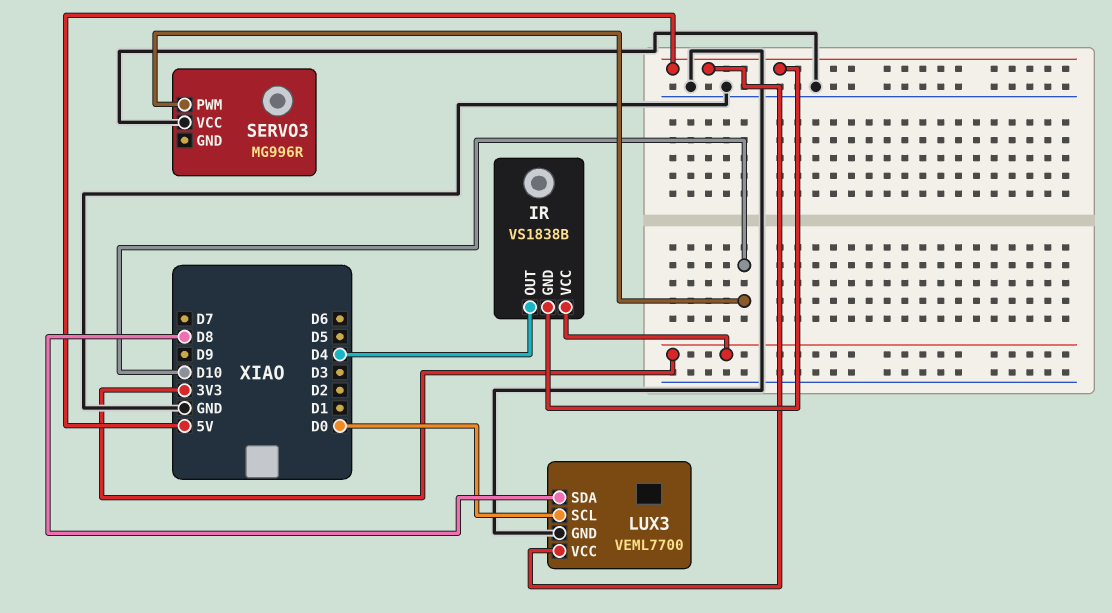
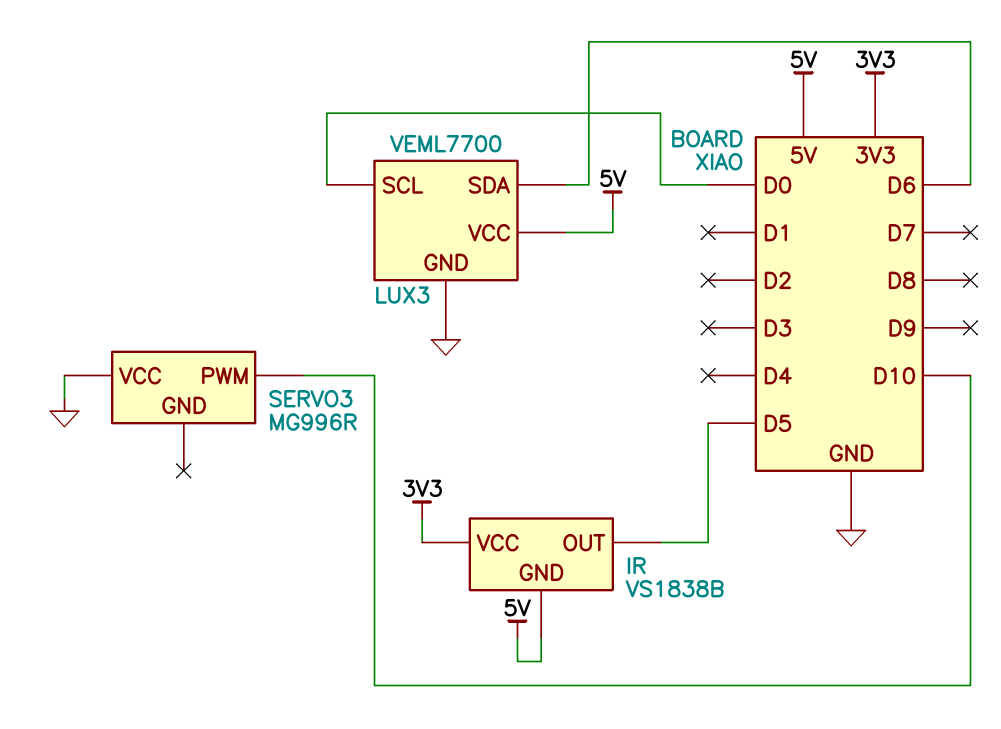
IR pin OUT: D4 -> D5
LUX3 pin SDA: D8 -> D6

